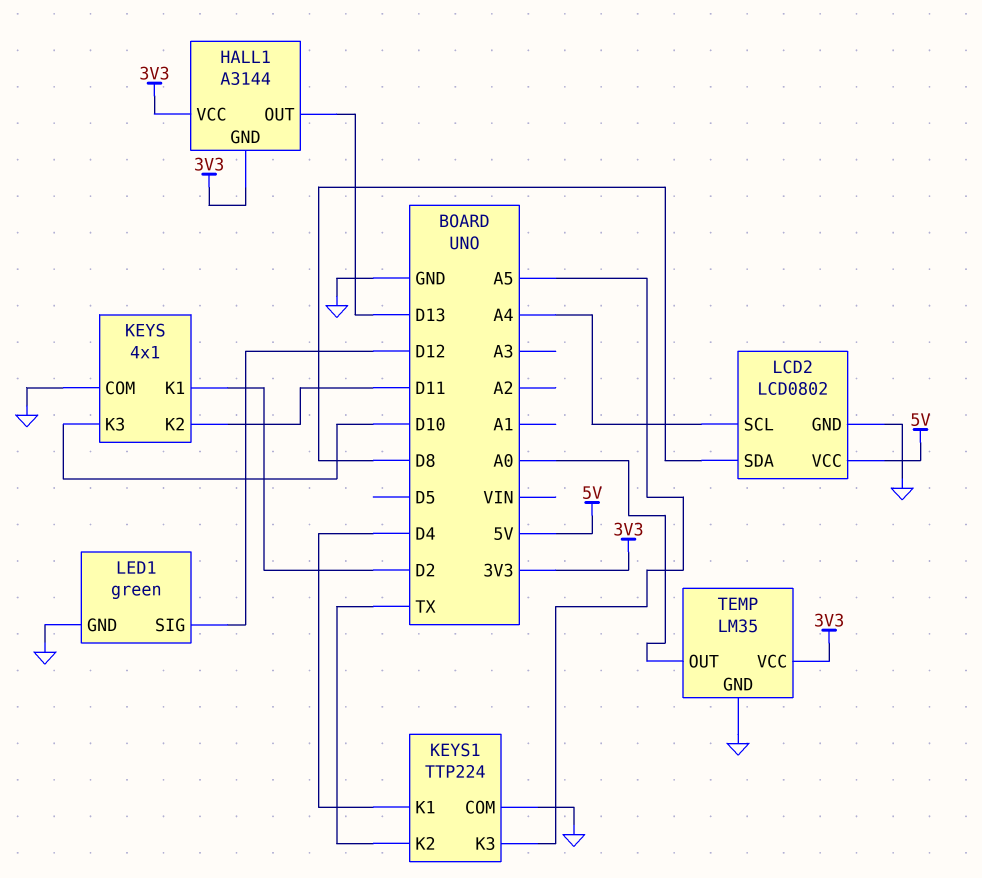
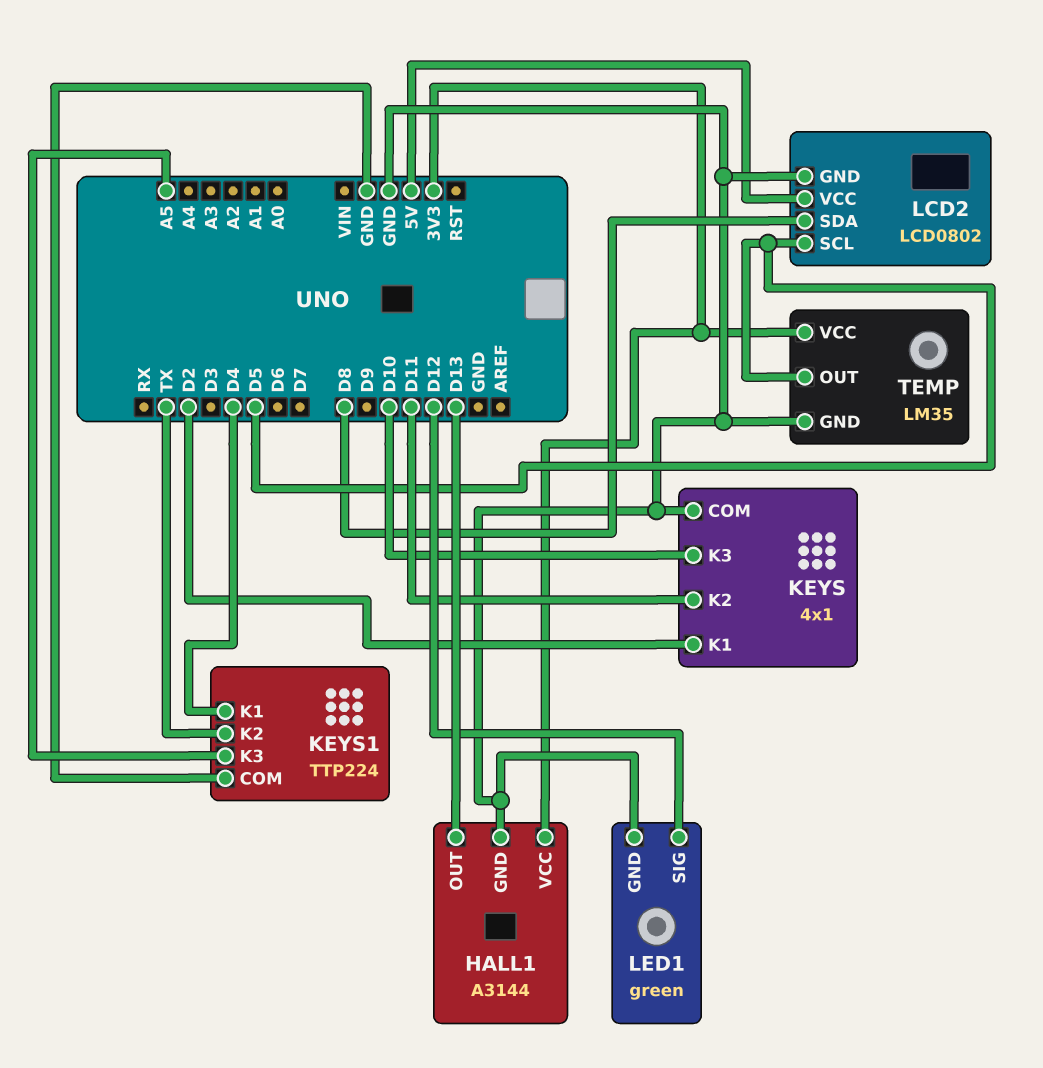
HALL1 pin GND: 3V3 -> GND
LCD2 pin SCL: A4 -> D5
TEMP pin OUT: A0 -> D5

